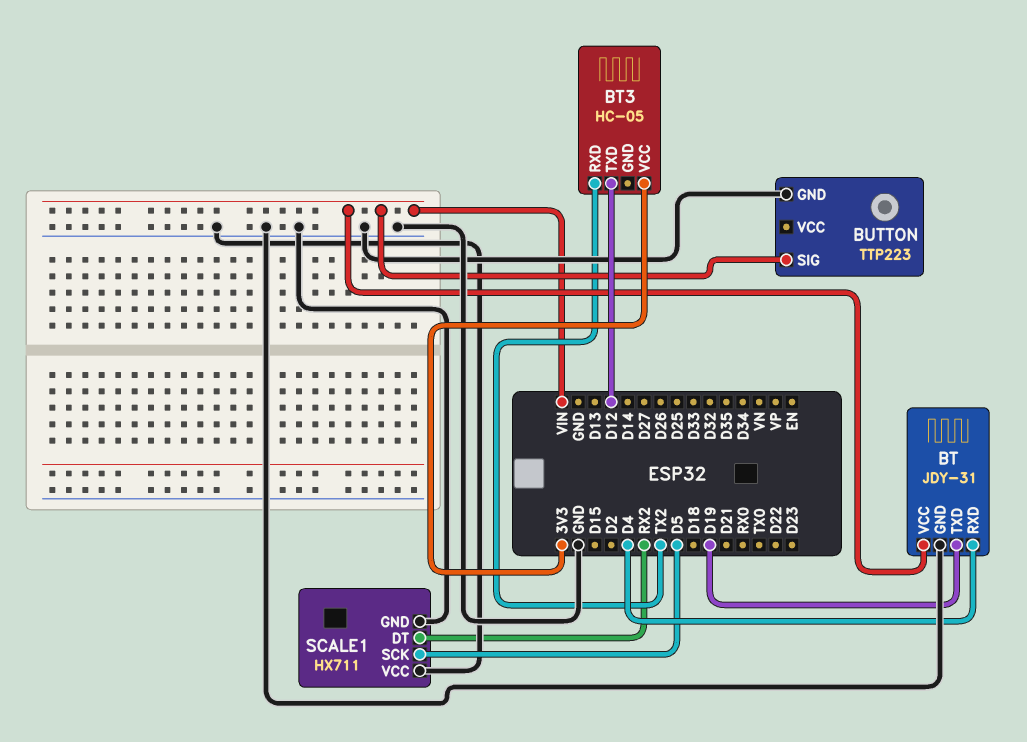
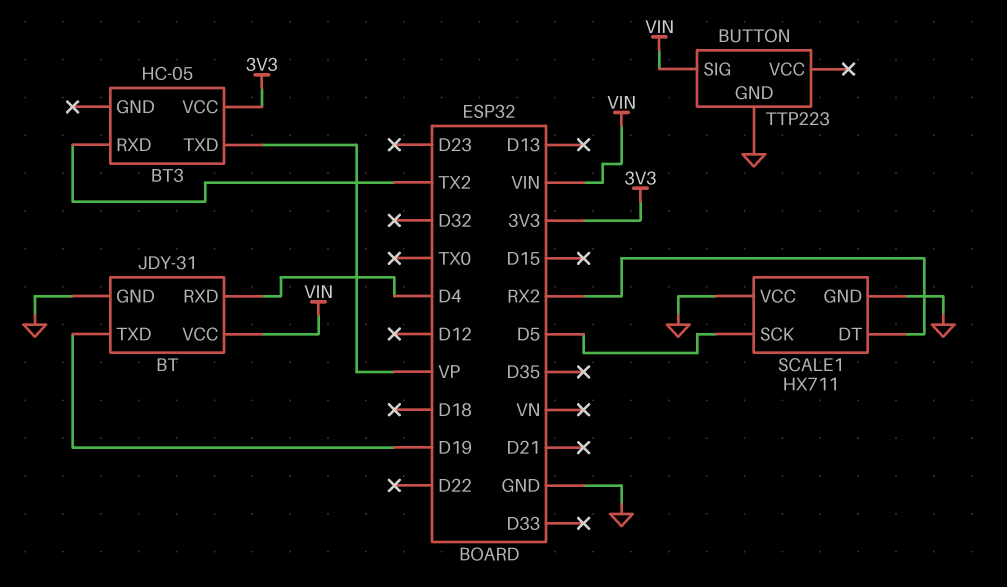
BT3 pin TXD: D12 -> VP

